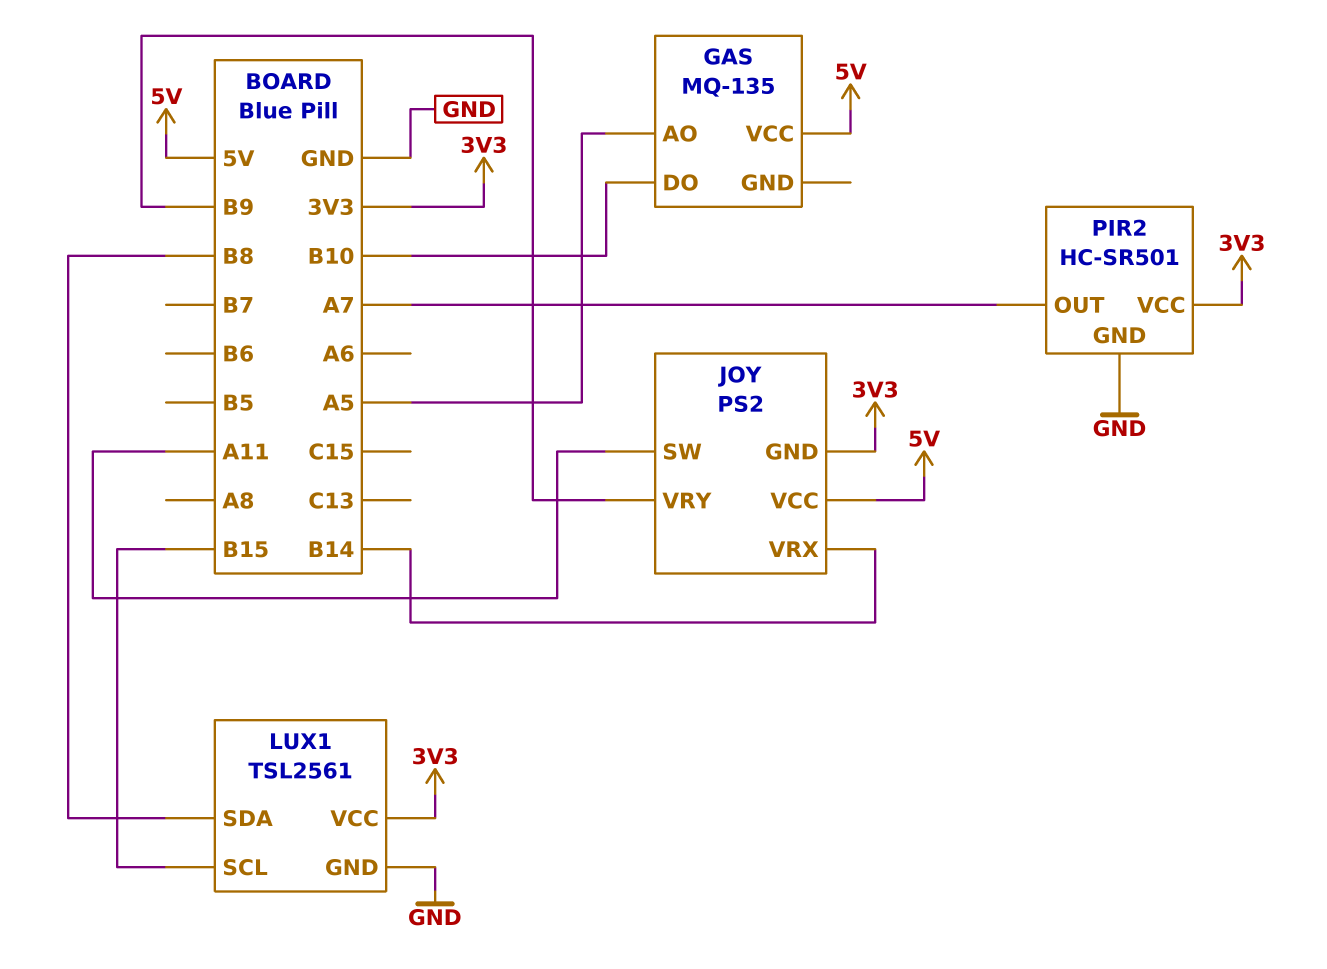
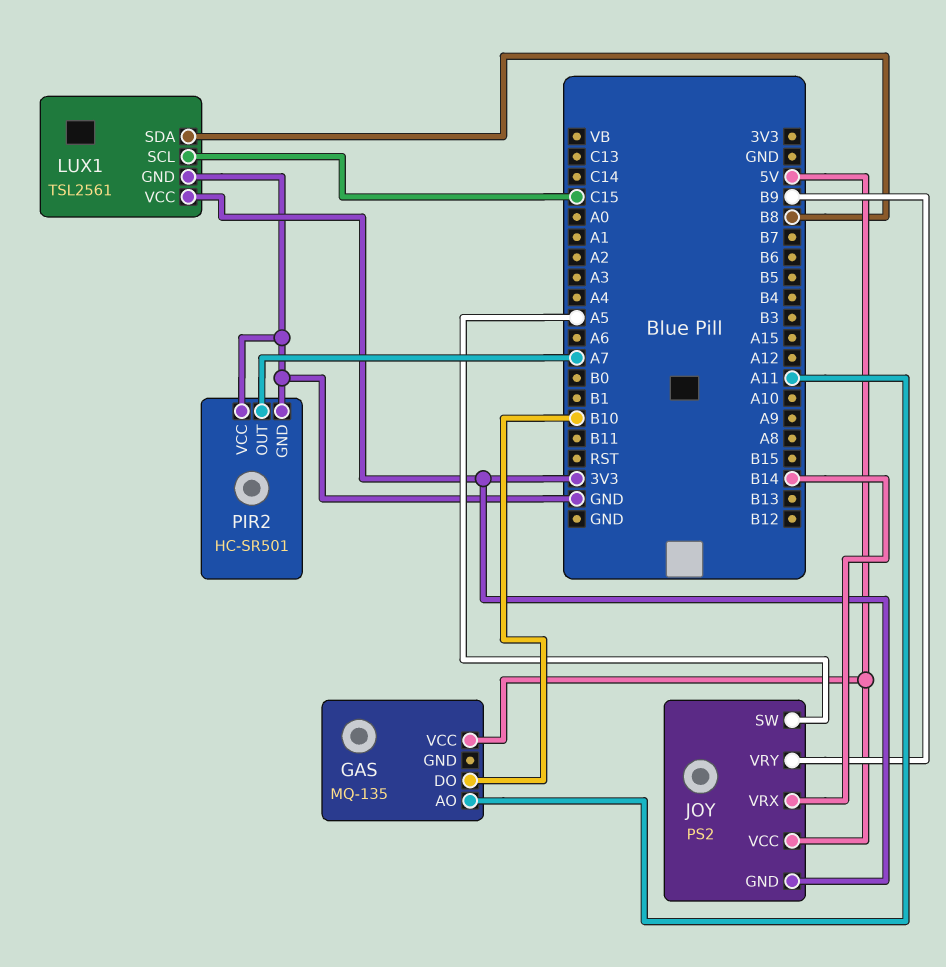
GAS pin AO: A5 -> A11
JOY pin SW: A11 -> A5
LUX1 pin SCL: B15 -> C15
PIR2 pin VCC: 3V3 -> GND

